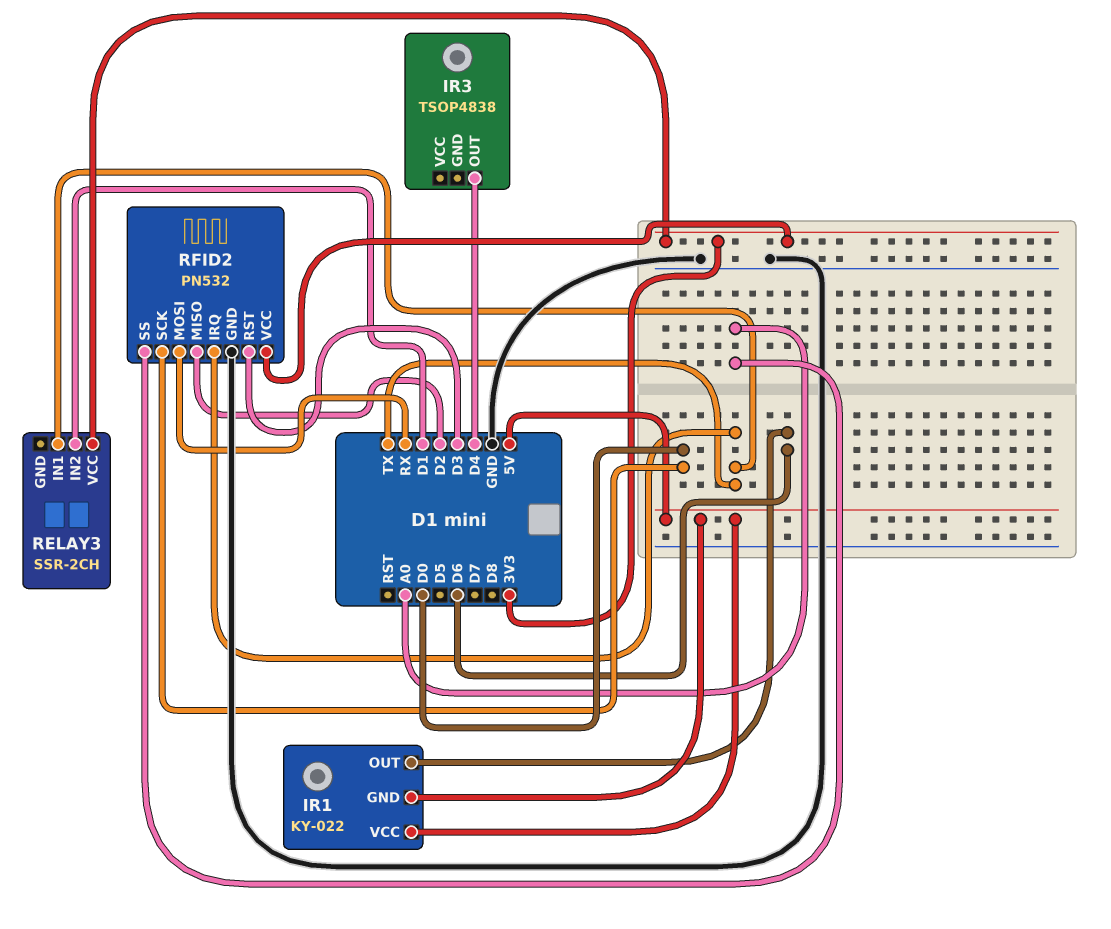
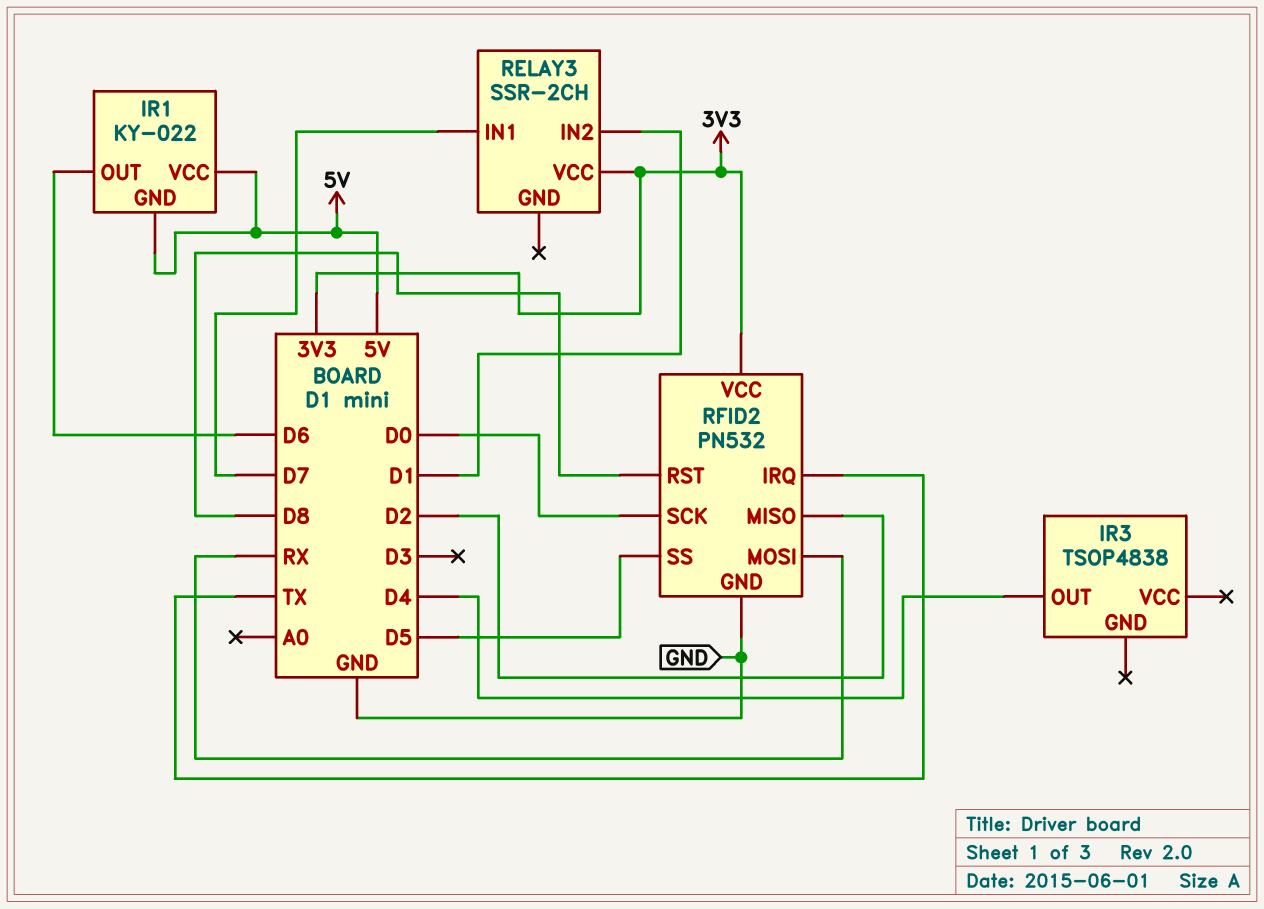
RELAY3 pin IN1: TX -> D7
RFID2 pin RST: D3 -> D8
RFID2 pin SS: A0 -> D5

